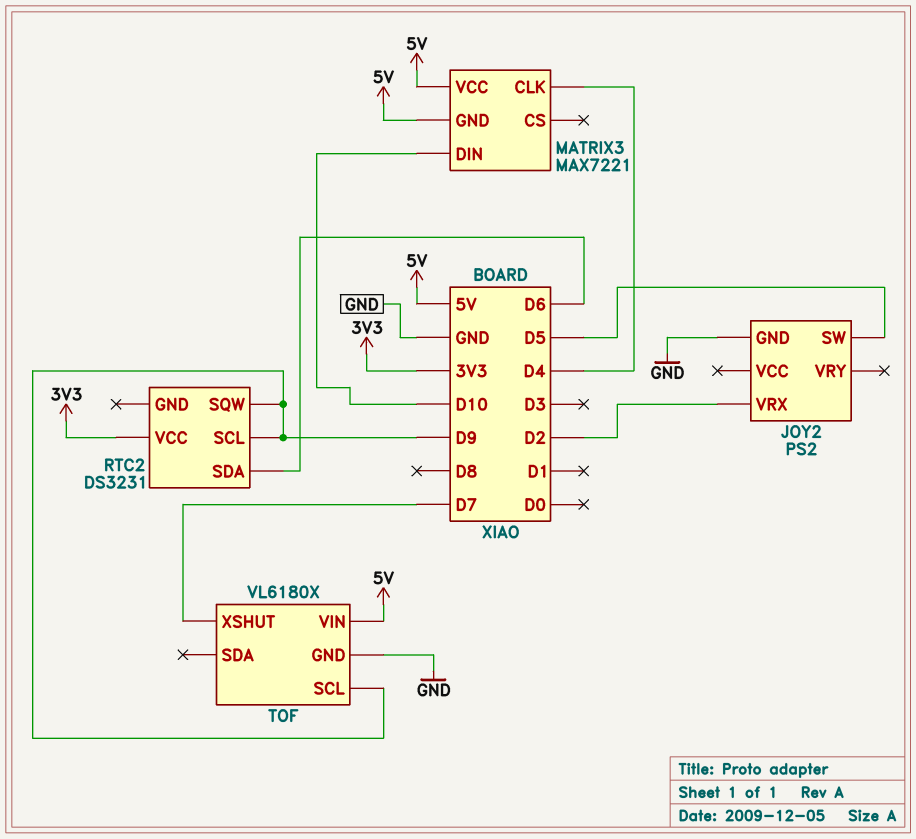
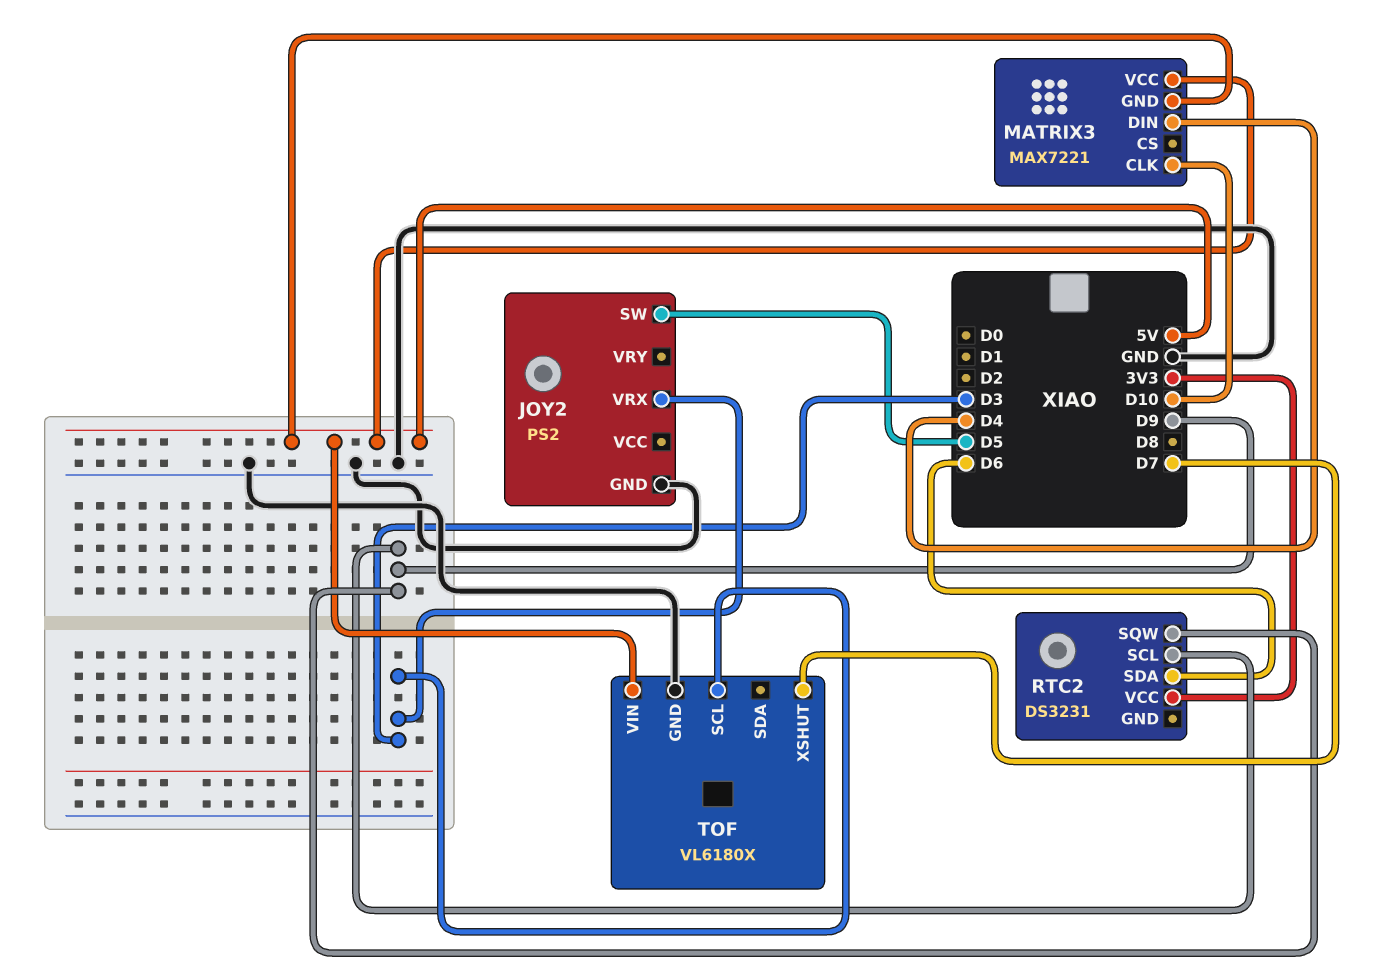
JOY2 pin VRX: D2 -> D3
MATRIX3 pin CLK: D4 -> D10
MATRIX3 pin DIN: D10 -> D4
TOF pin SCL: D9 -> D3

